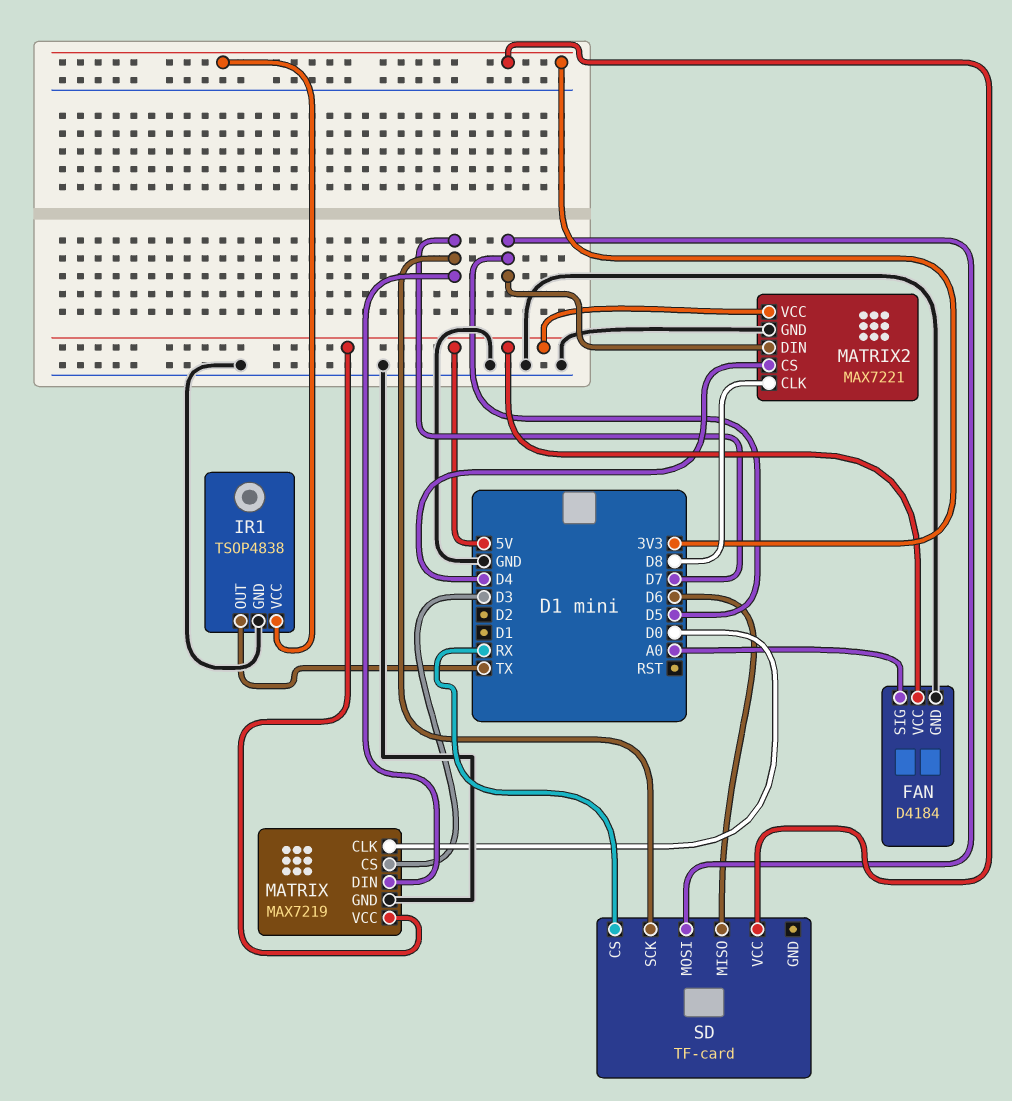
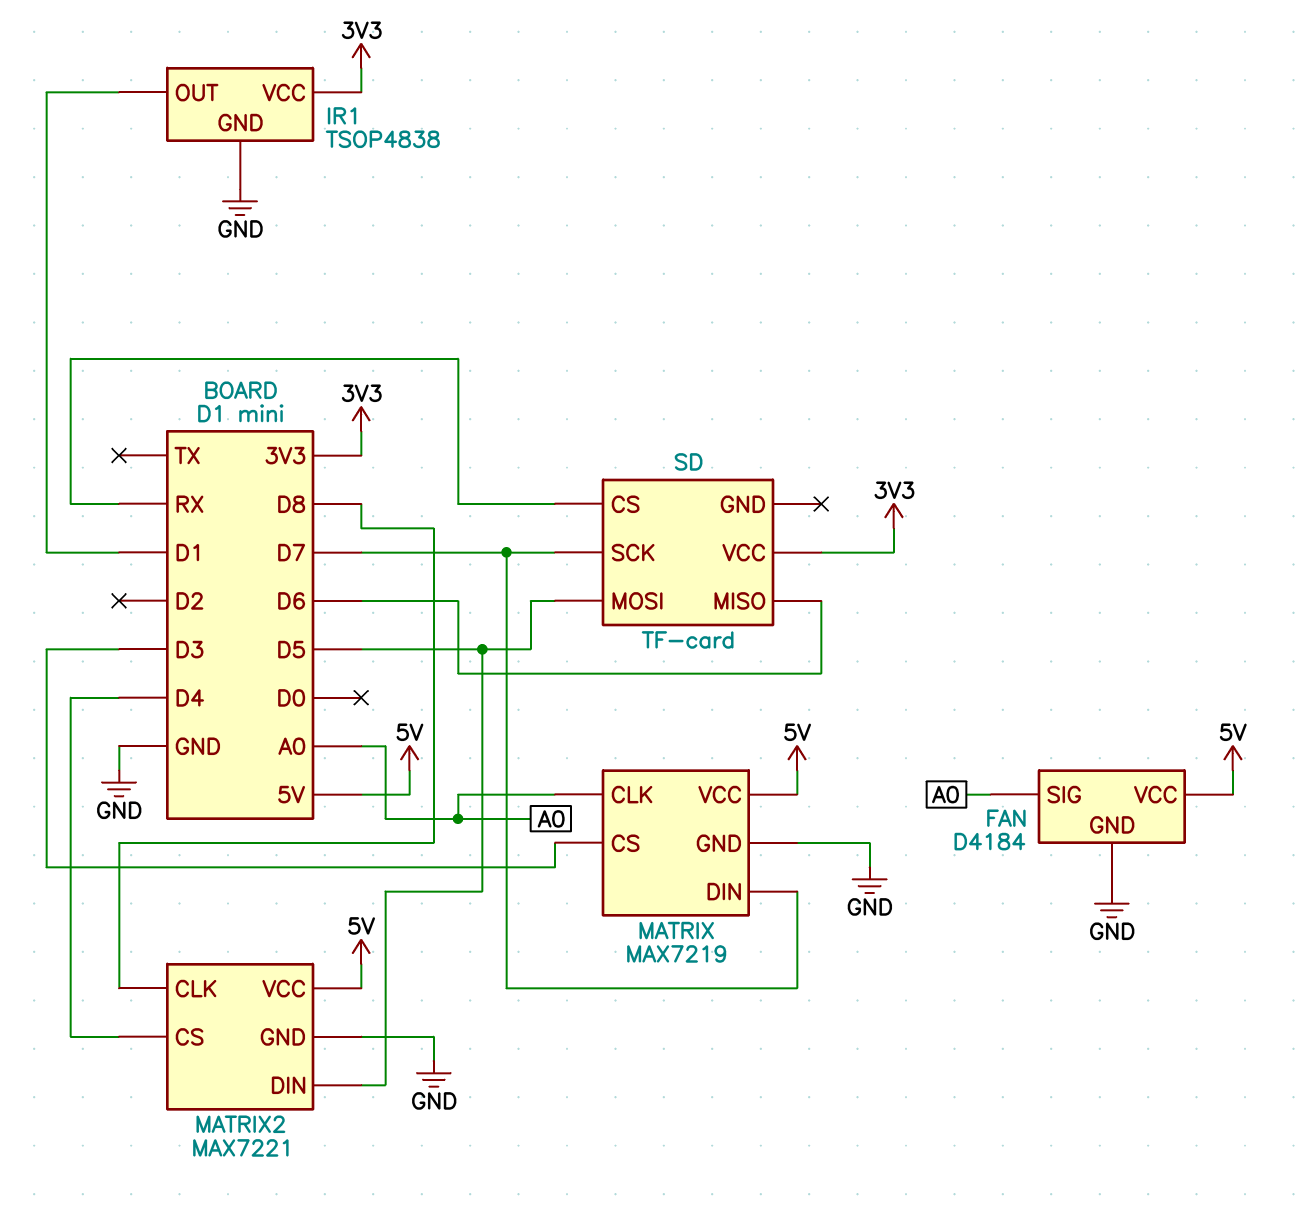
IR1 pin OUT: TX -> D1
MATRIX pin CLK: D0 -> A0

